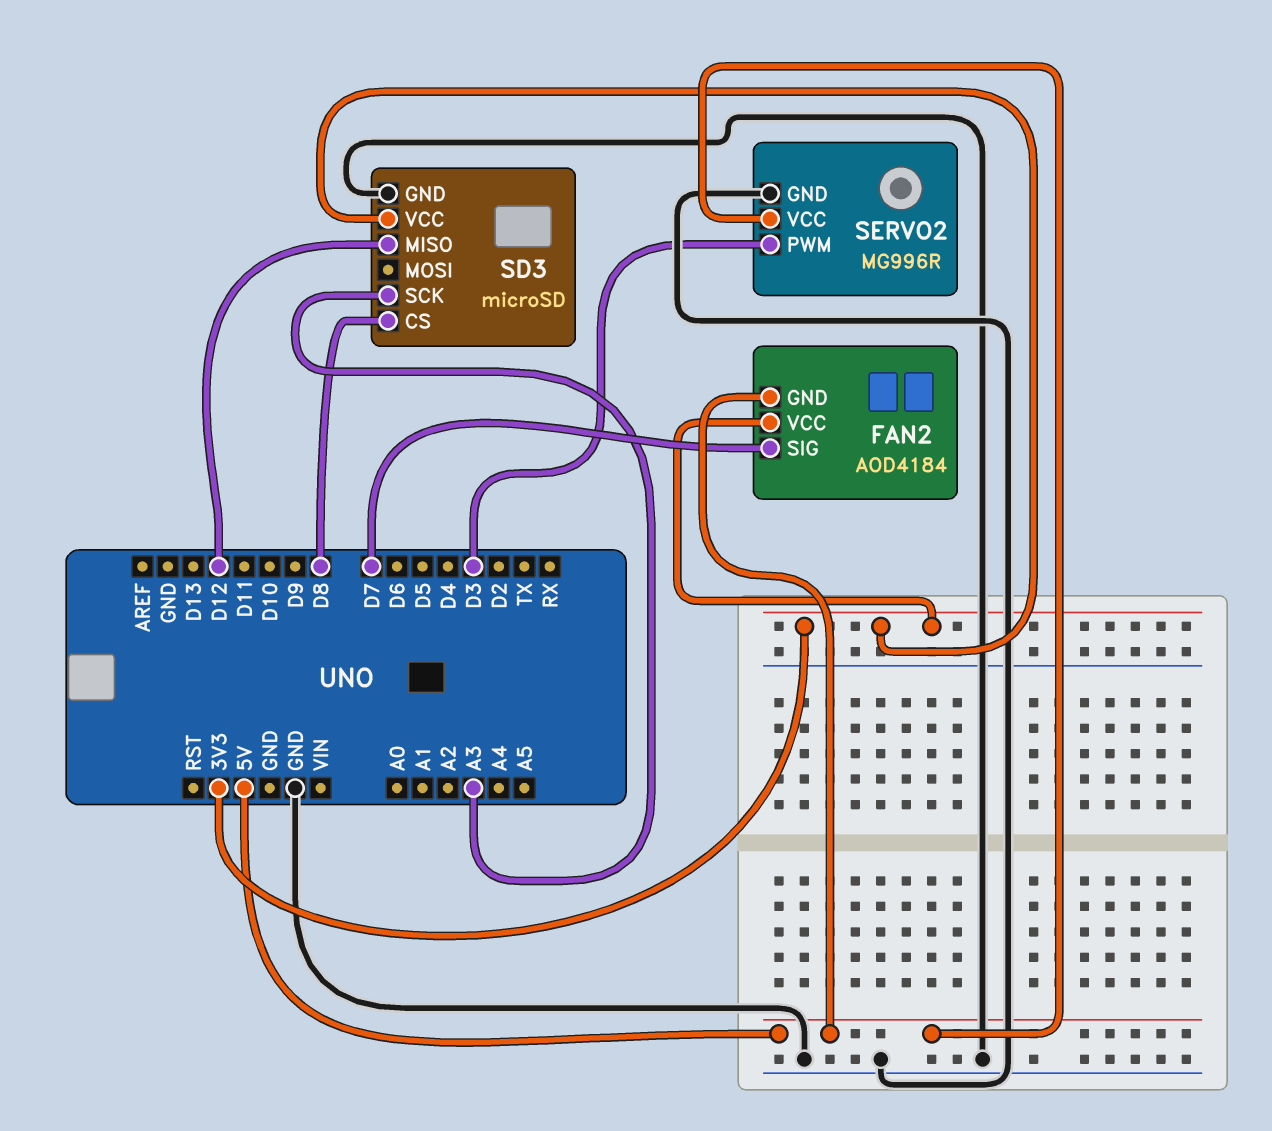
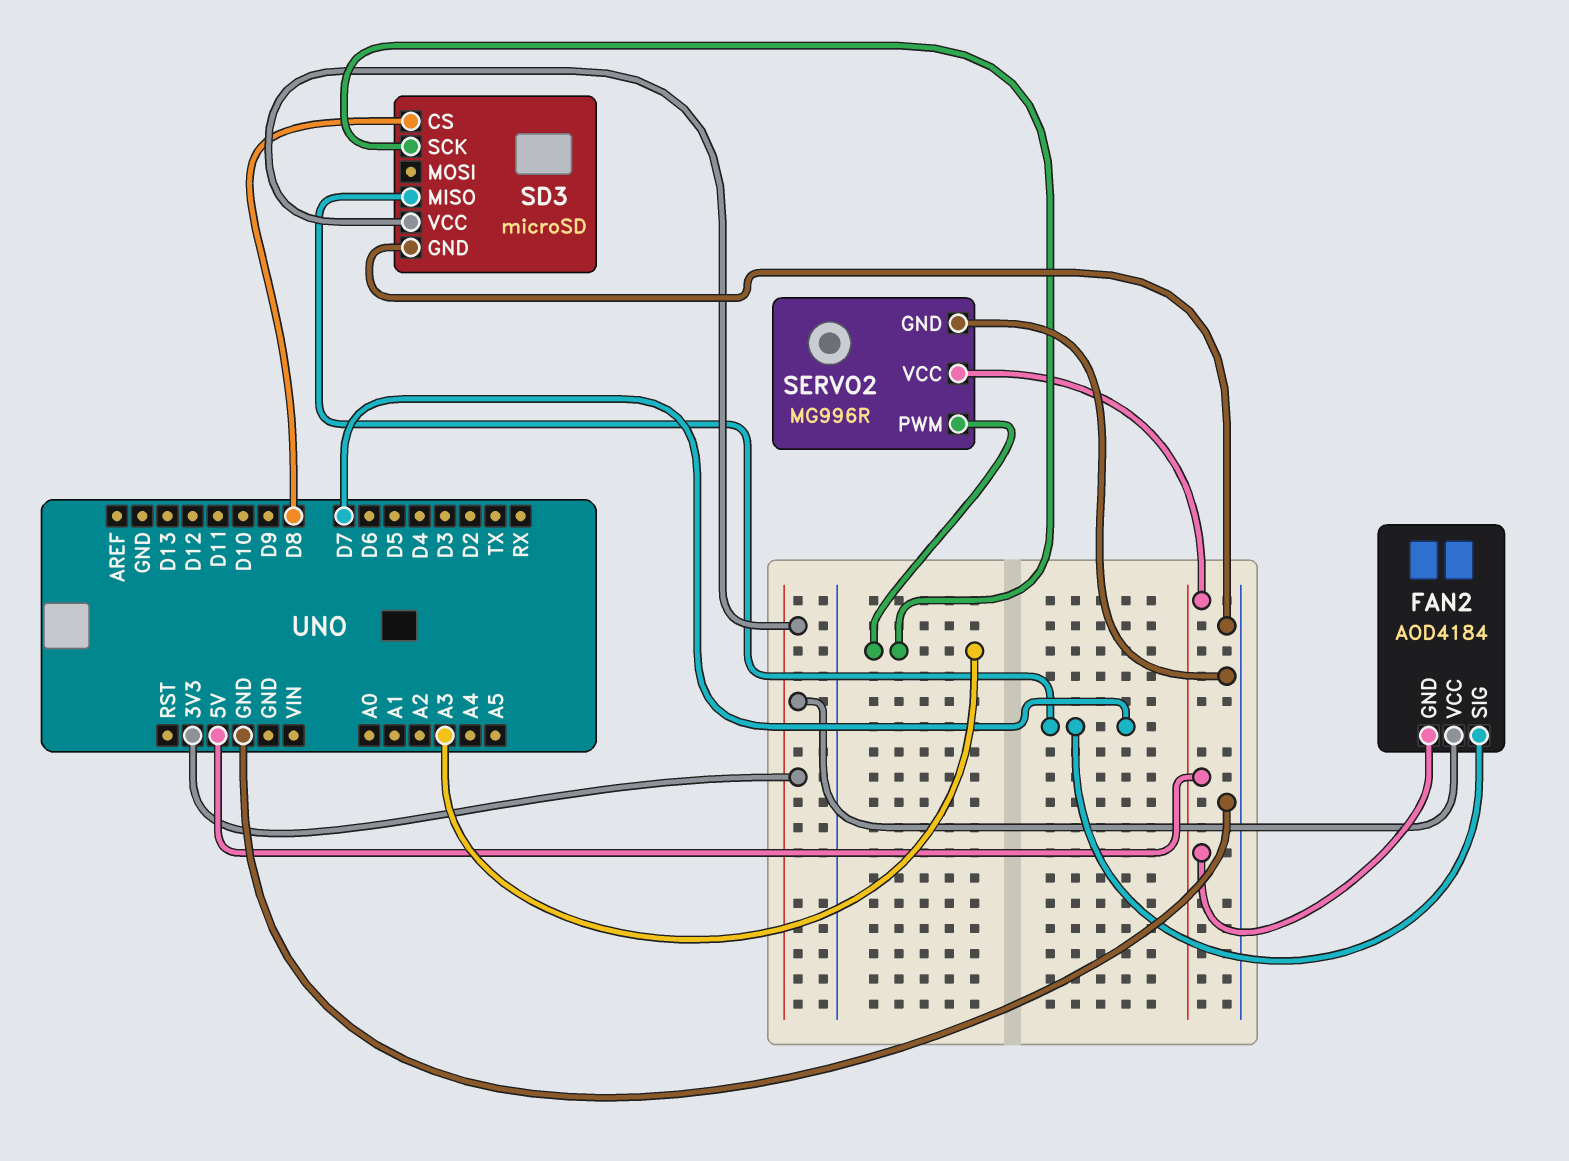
SD3 pin MISO: D12 -> D7
SERVO2 pin PWM: D3 -> A3

